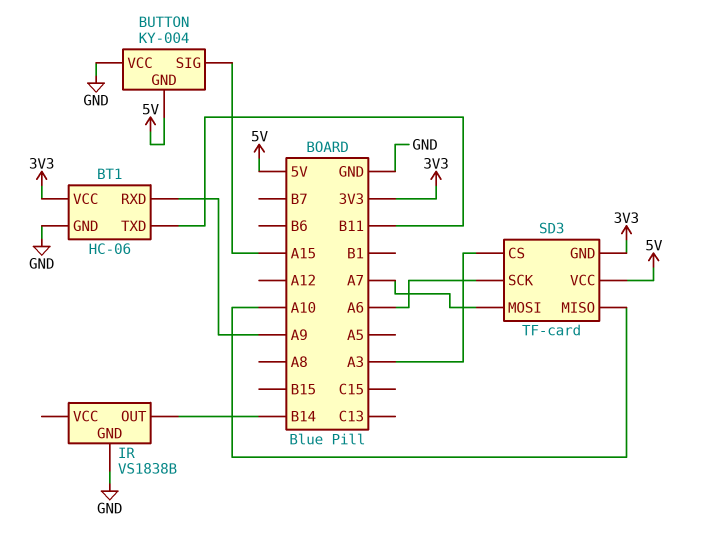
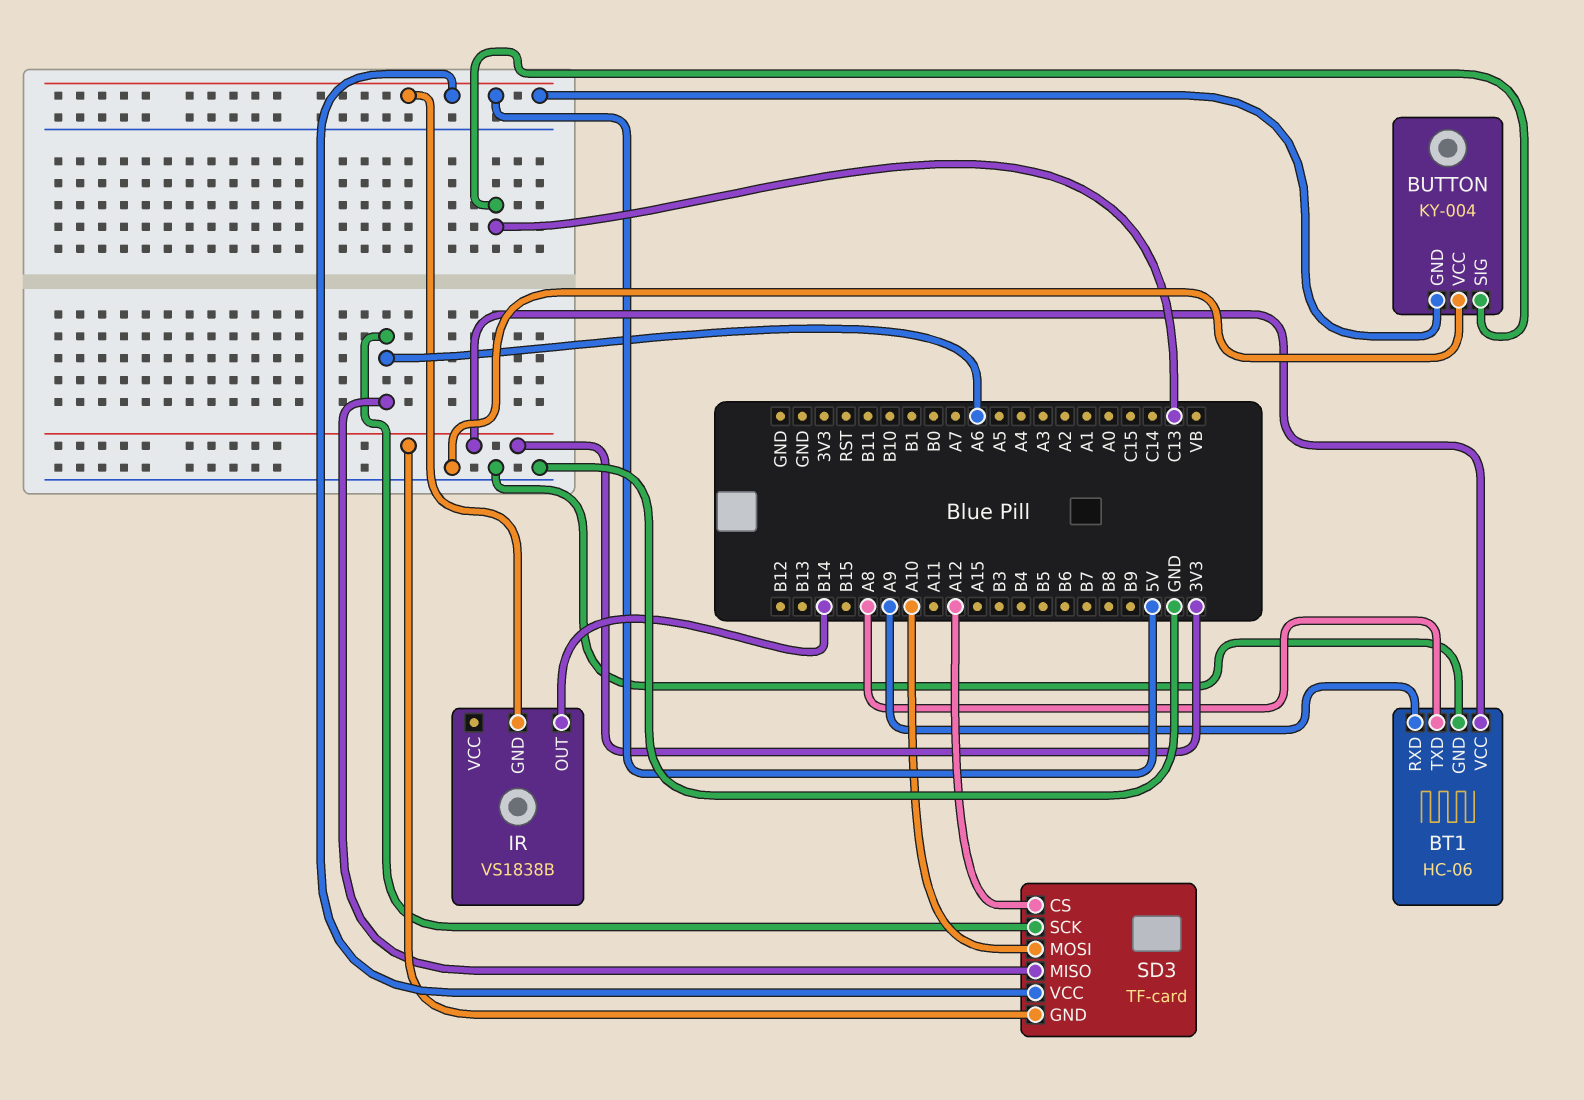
BT1 pin TXD: B11 -> A8
BUTTON pin SIG: A15 -> C13
IR pin GND: GND -> 5V
SD3 pin CS: A3 -> A12
SD3 pin MISO: A10 -> A6
SD3 pin MOSI: A7 -> A10

